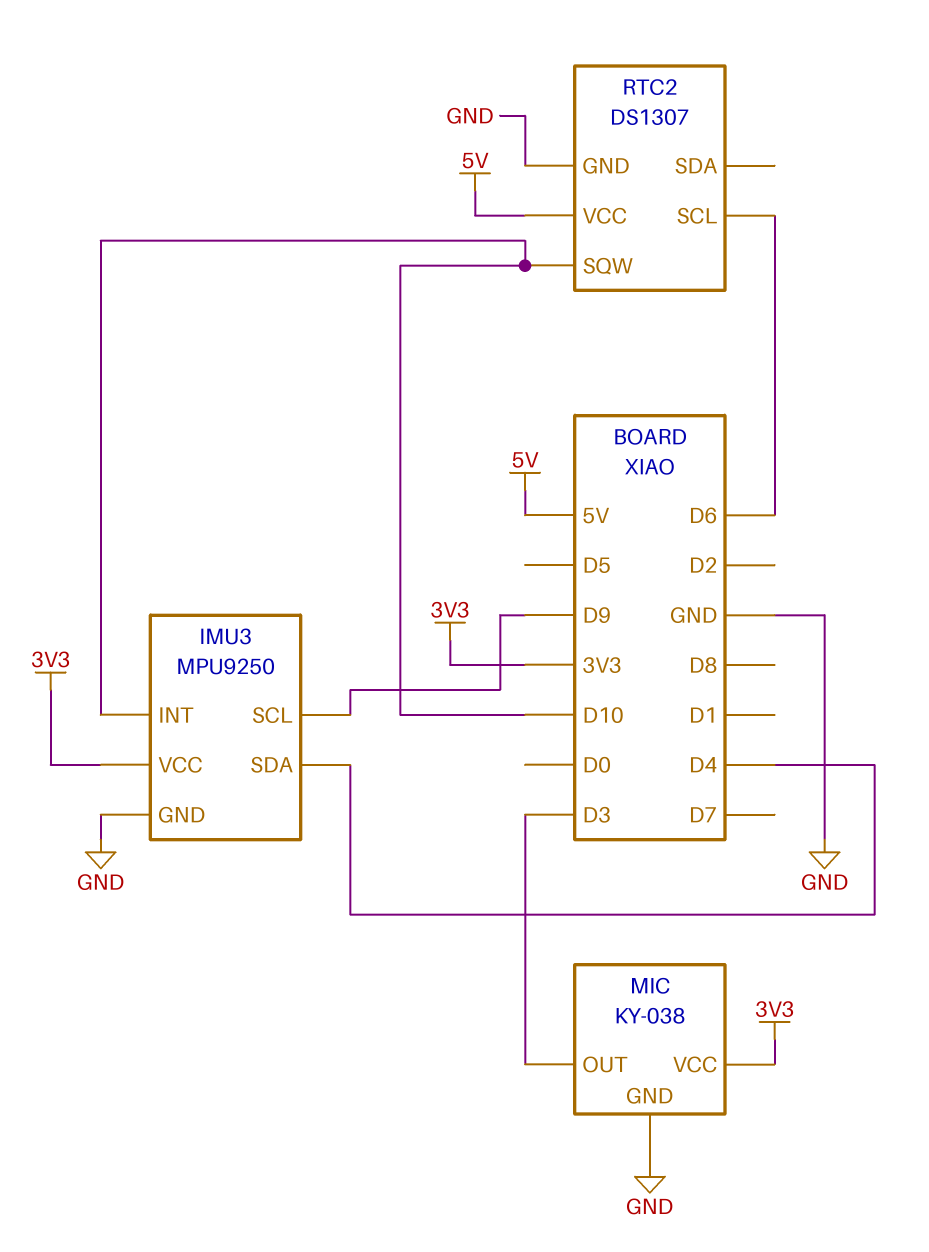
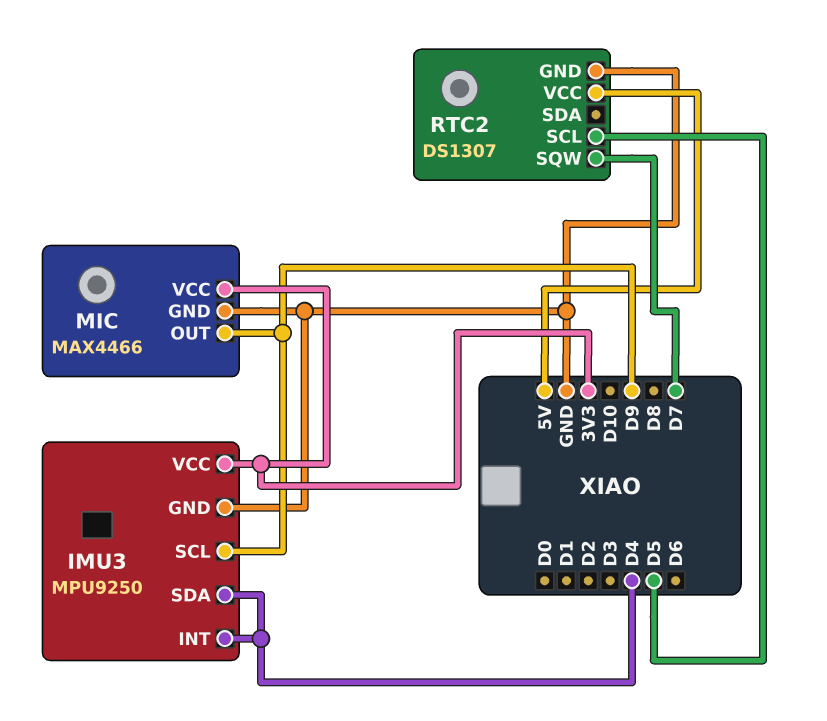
IMU3 pin INT: D10 -> D4
MIC: KY-038 -> MAX4466
MIC pin OUT: D3 -> D9
RTC2 pin SCL: D6 -> D5
RTC2 pin SQW: D10 -> D7

